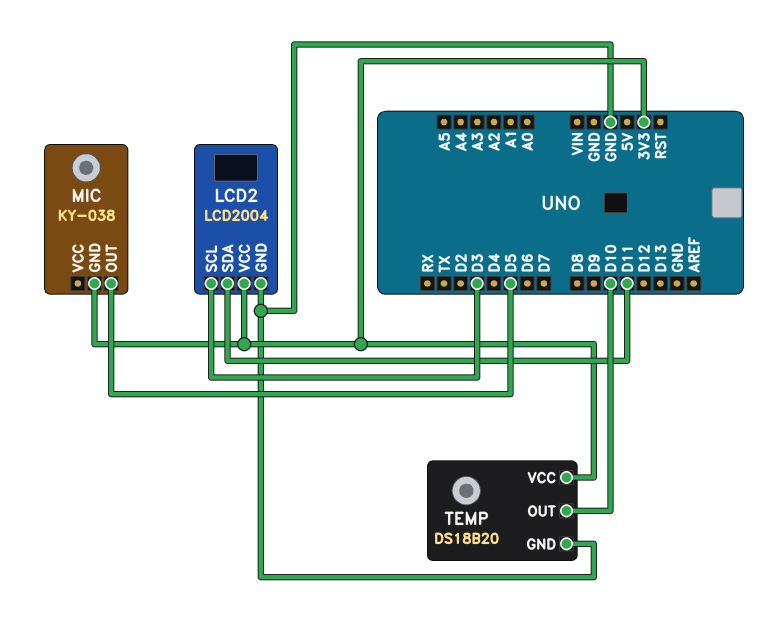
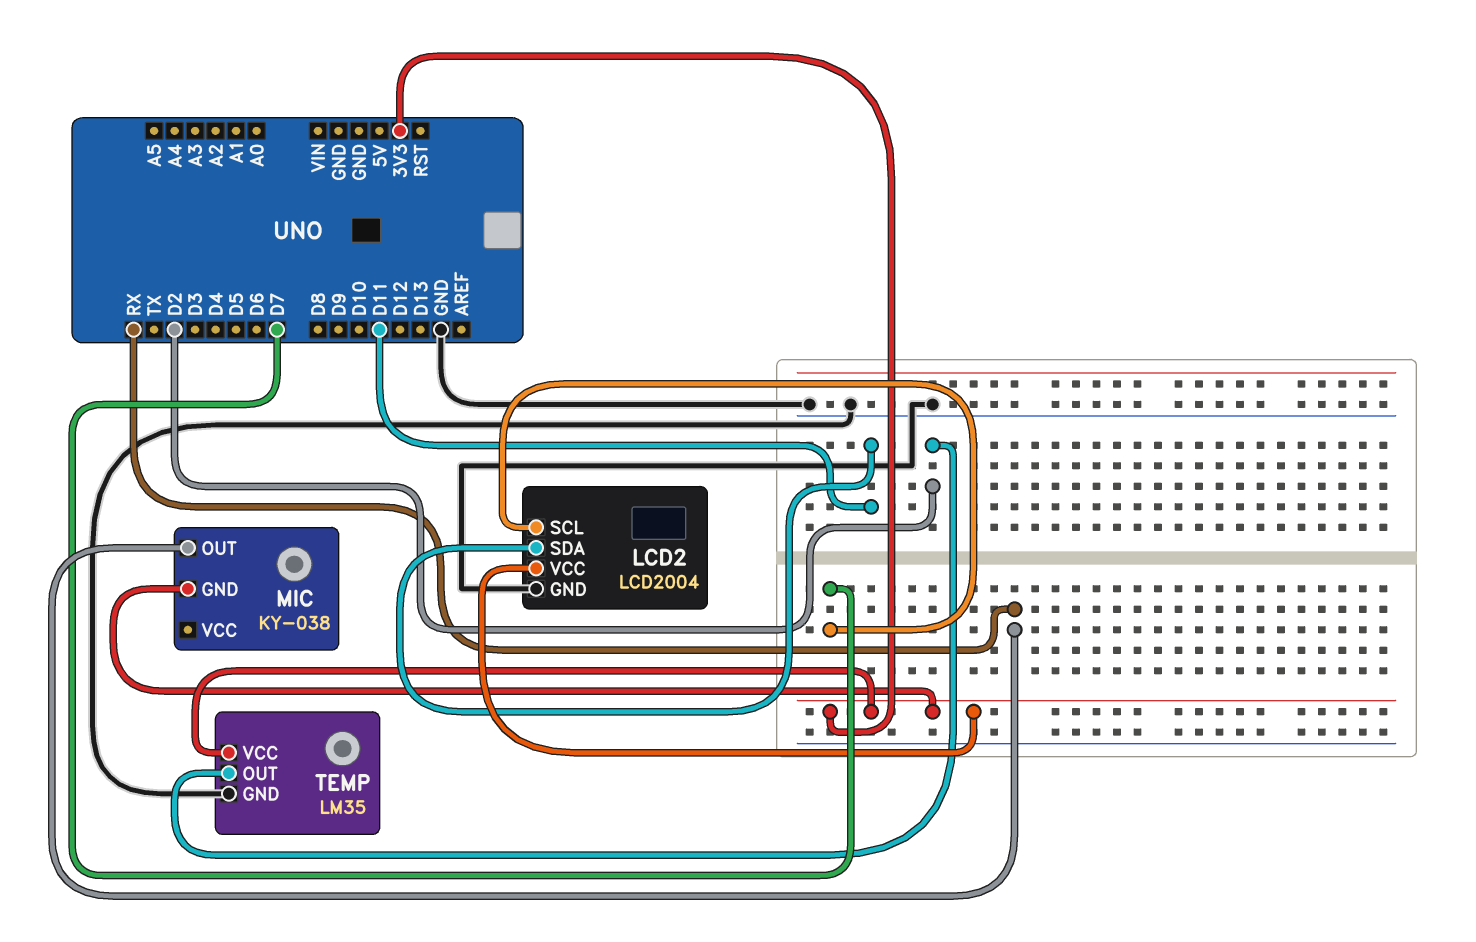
LCD2 pin SCL: D3 -> D7
MIC pin OUT: D5 -> RX
TEMP: DS18B20 -> LM35
TEMP pin OUT: D10 -> D2

